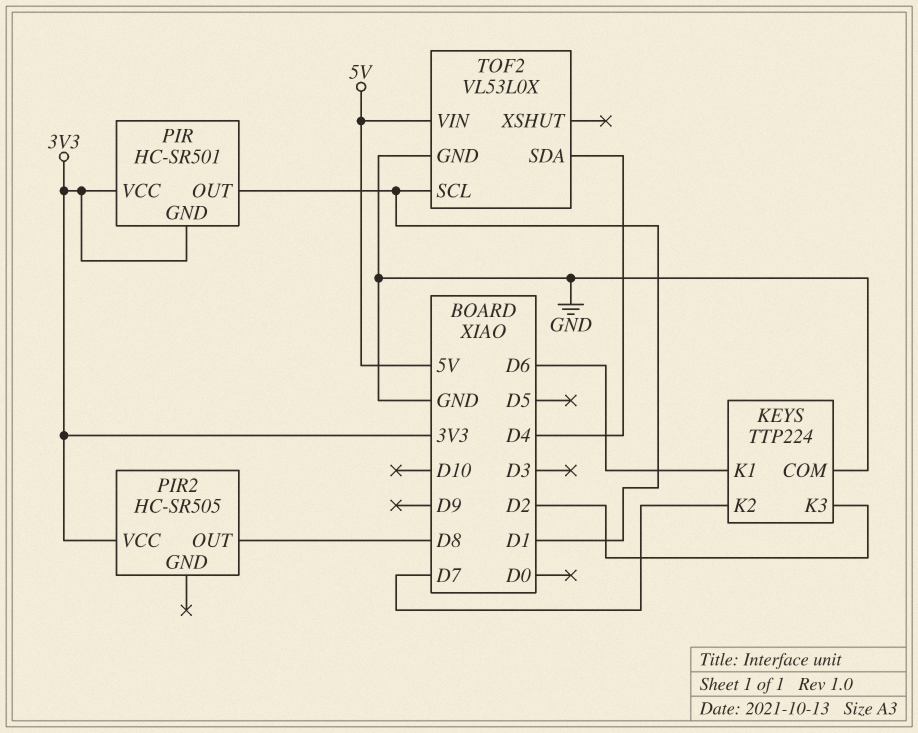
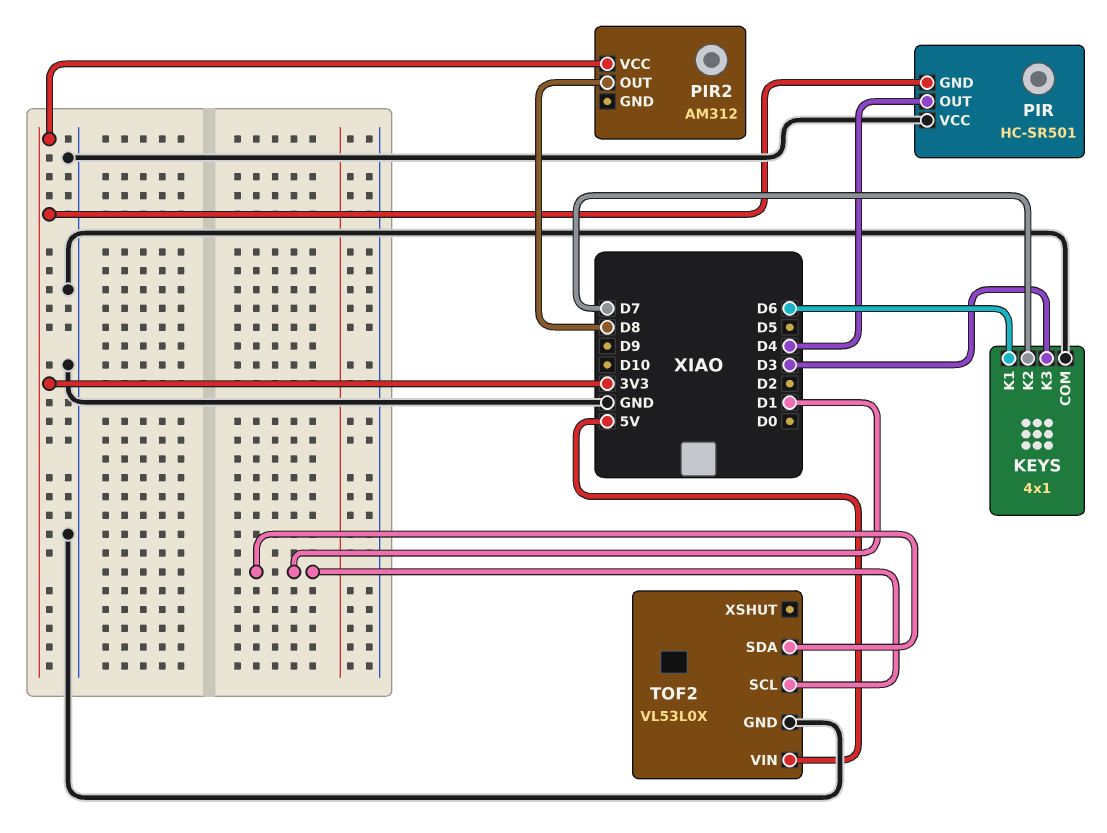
KEYS: TTP224 -> 4x1
KEYS pin K3: D2 -> D3
PIR pin OUT: D1 -> D4
PIR pin VCC: 3V3 -> GND
PIR2: HC-SR505 -> AM312
TOF2 pin SDA: D4 -> D1

